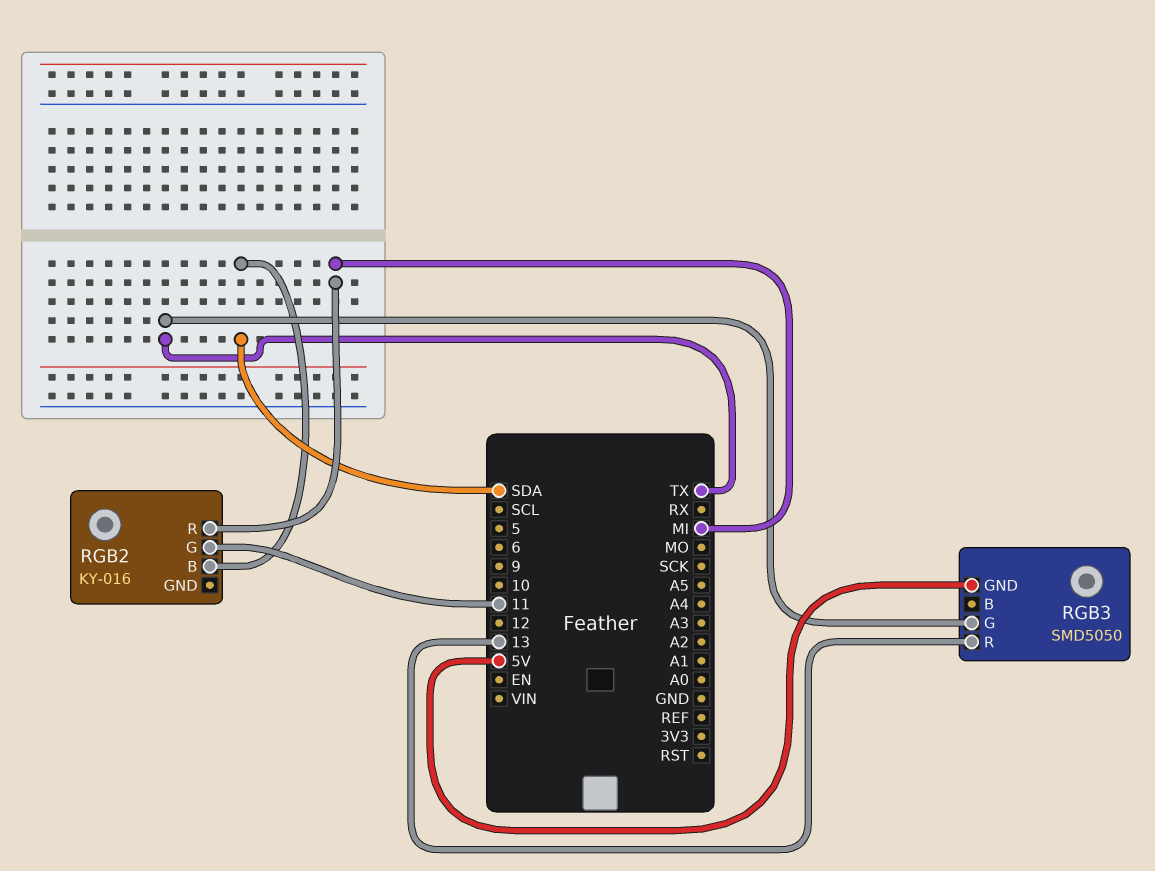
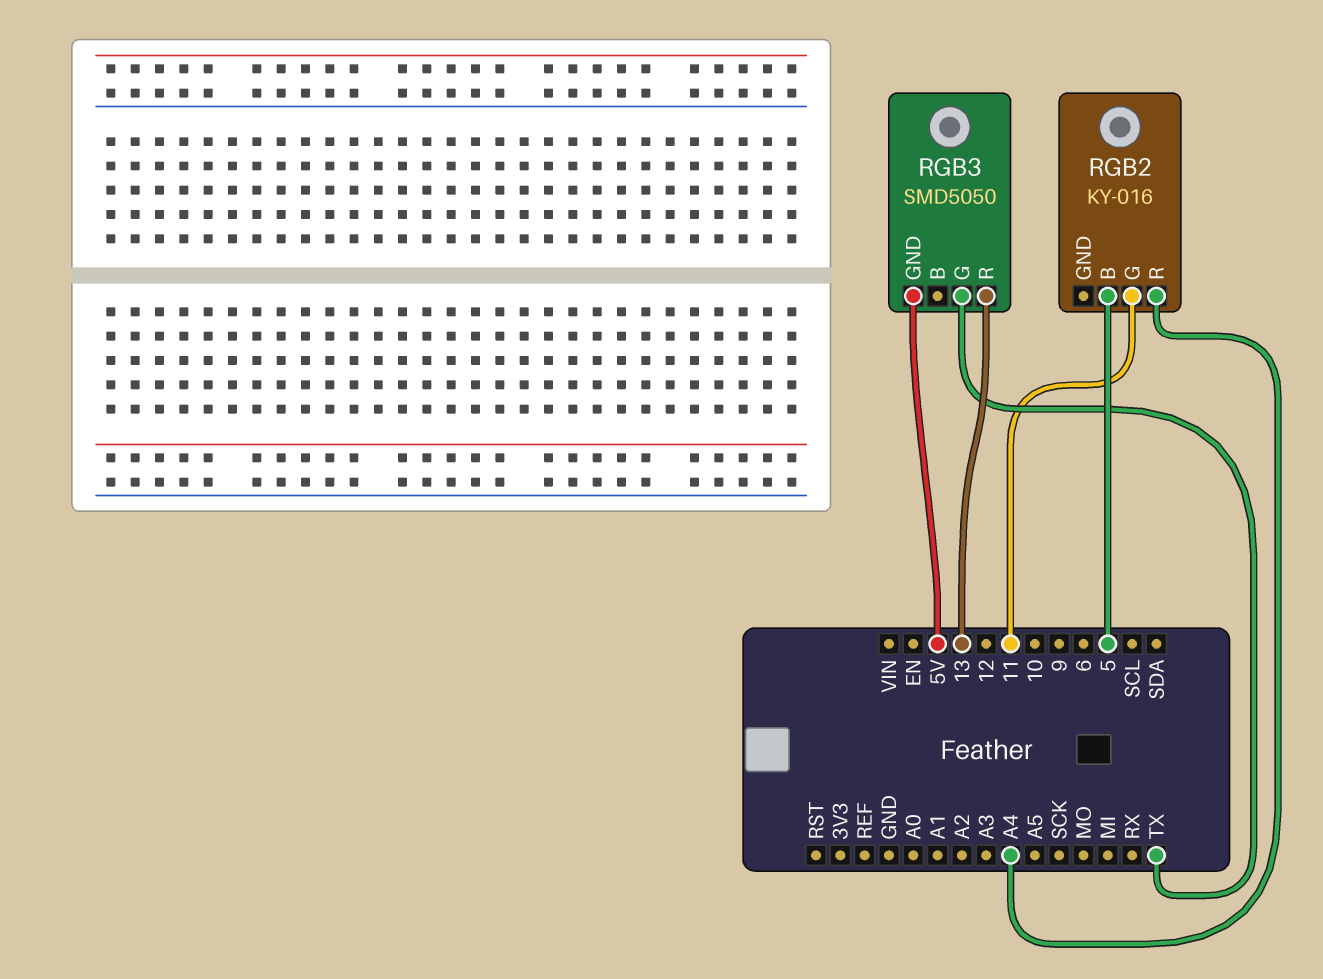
RGB2 pin B: SDA -> 5
RGB2 pin R: MI -> A4

